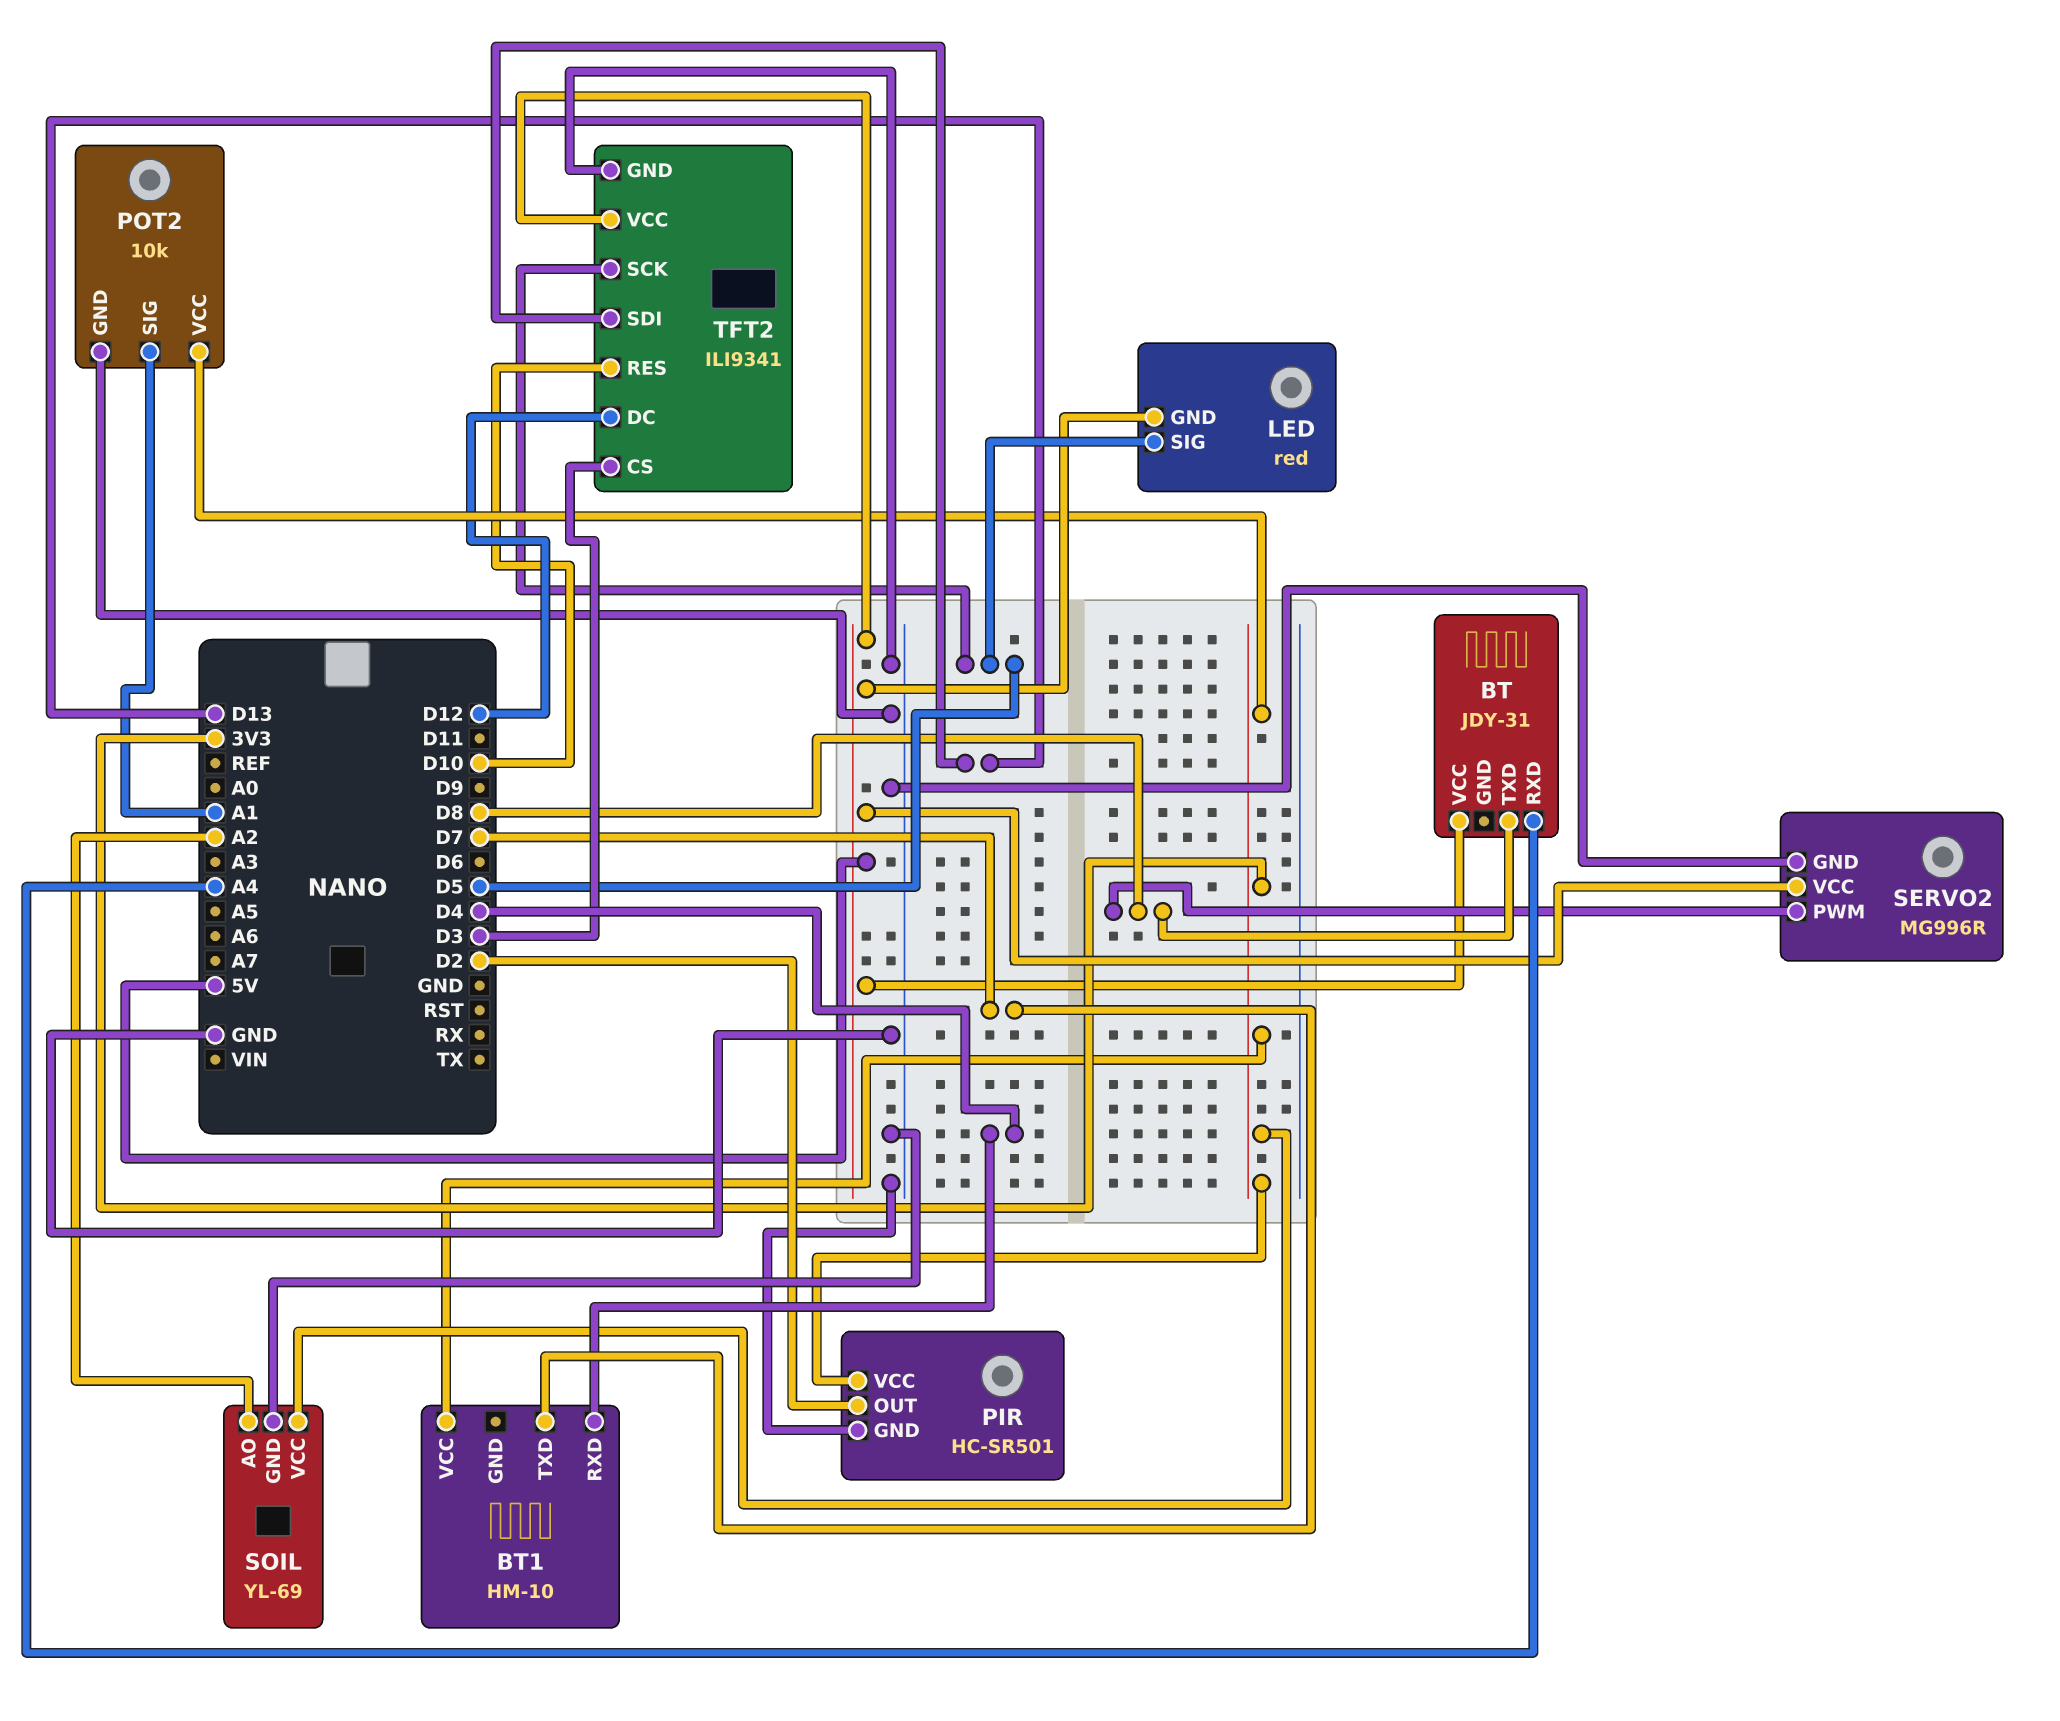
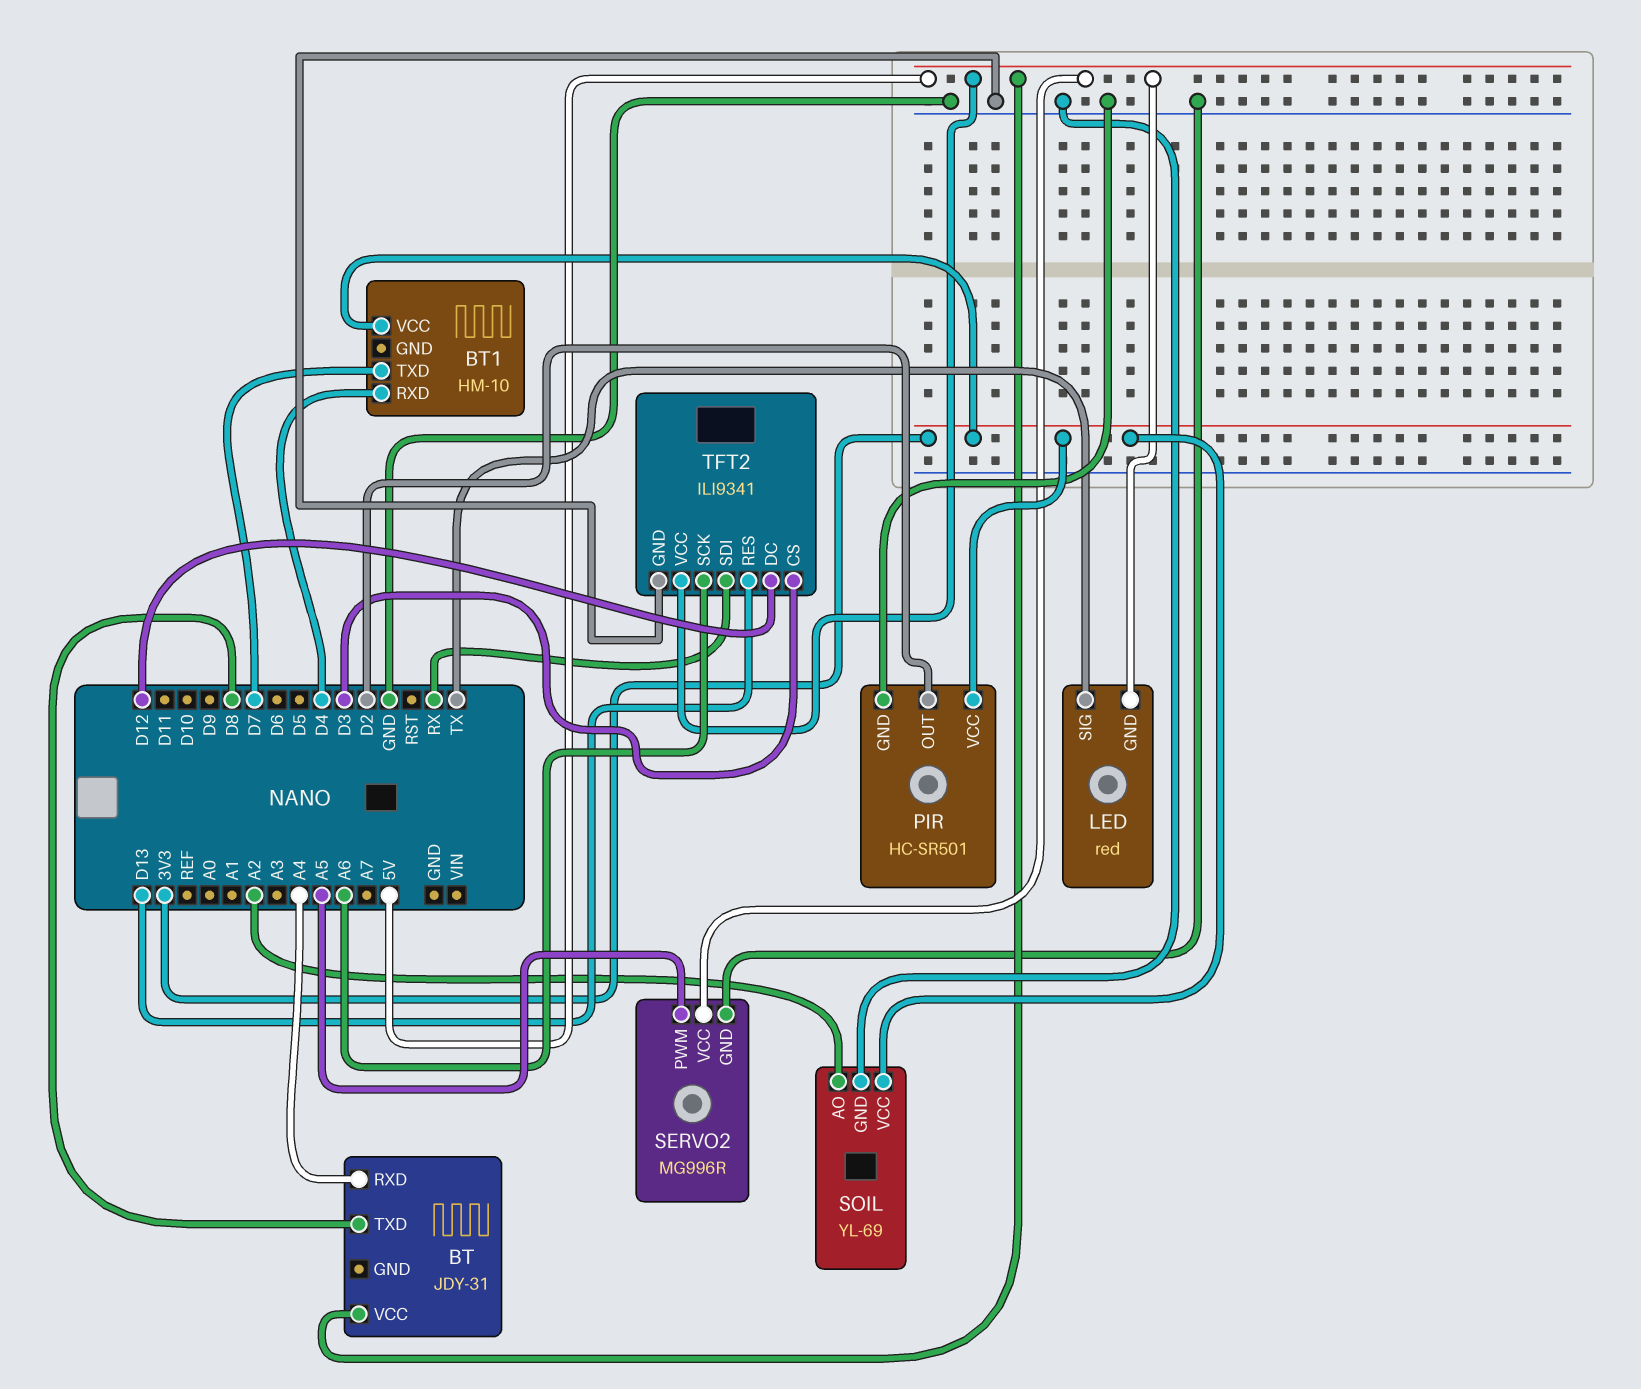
LED pin SIG: D5 -> TX
POT2: 10k -> none
POT2 pin GND: GND -> none
POT2 pin SIG: A1 -> none
POT2 pin VCC: 3V3 -> none
SERVO2 pin PWM: D8 -> A5
TFT2 pin RES: D10 -> D13
TFT2 pin SCK: D5 -> A6
TFT2 pin SDI: D13 -> RX

